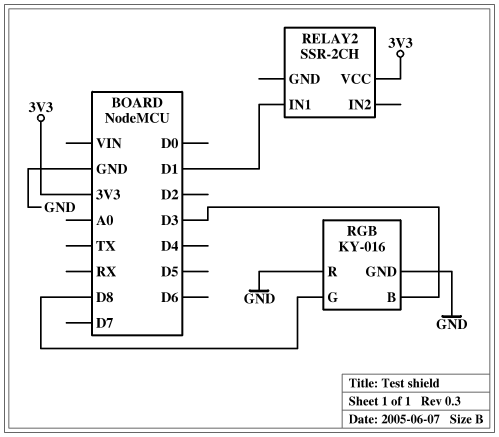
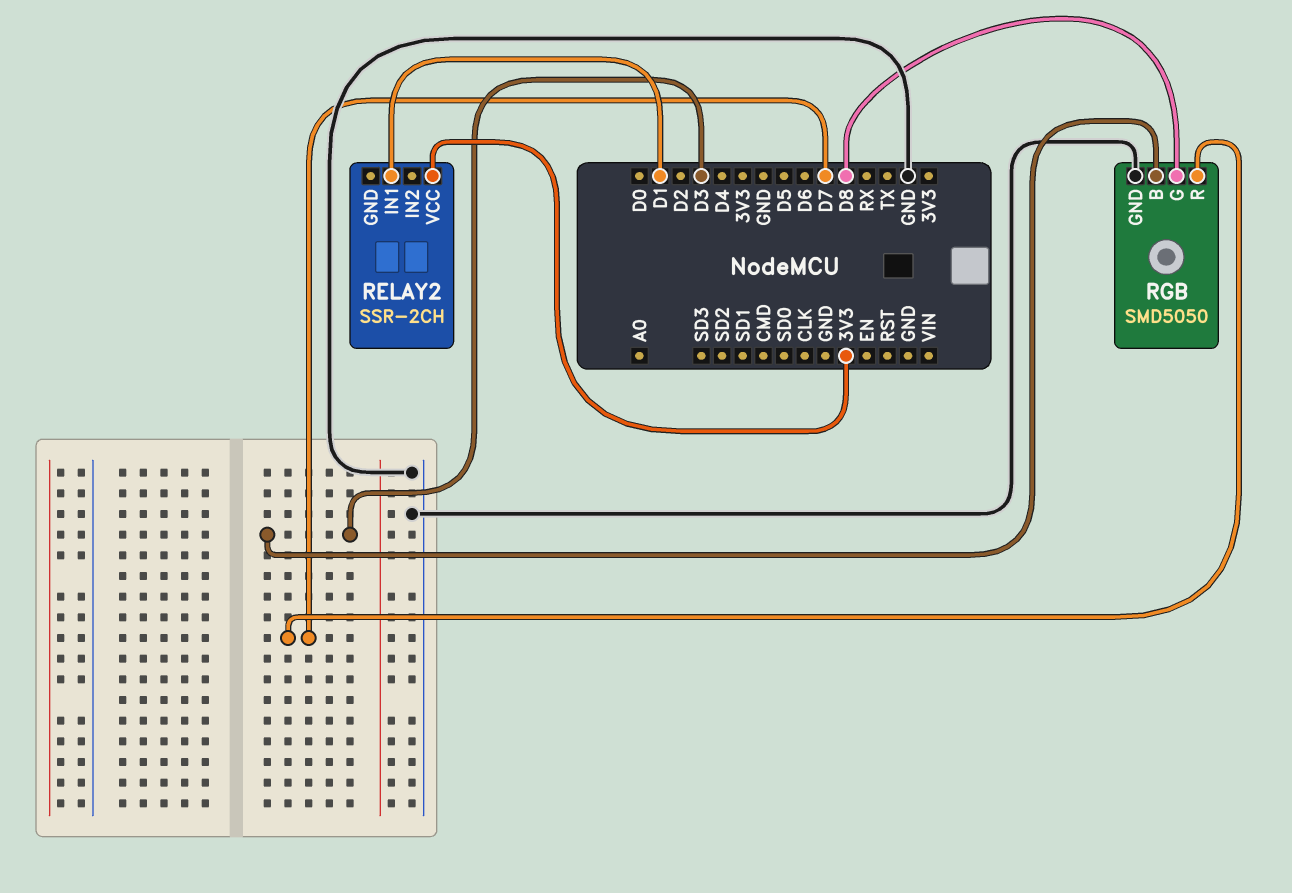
RGB: KY-016 -> SMD5050
RGB pin R: GND -> D7

